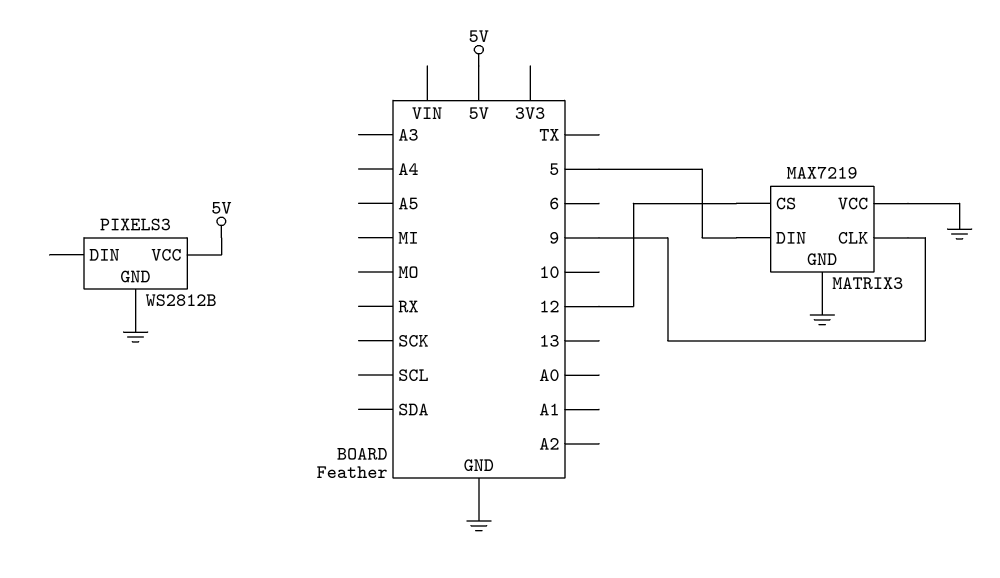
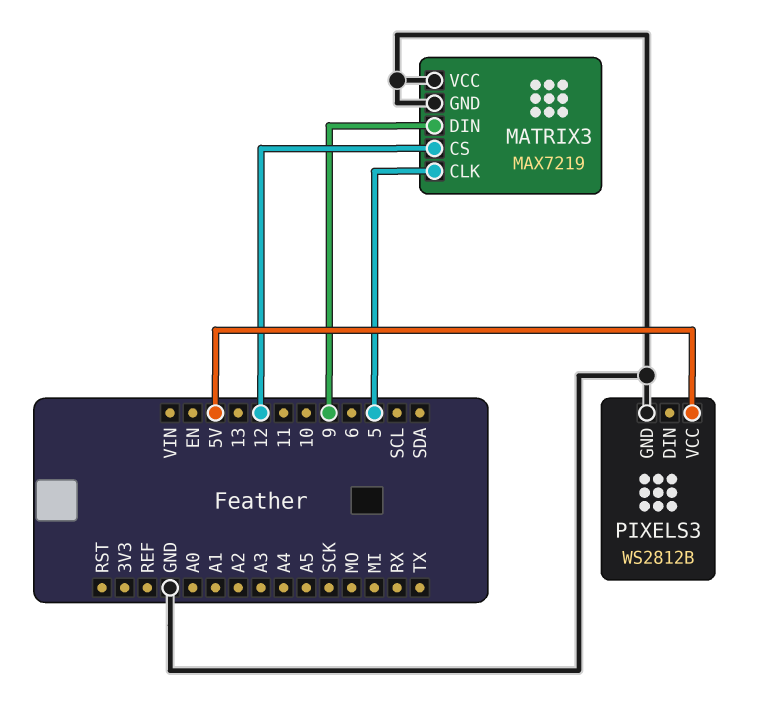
MATRIX3 pin CLK: 9 -> 5
MATRIX3 pin DIN: 5 -> 9

